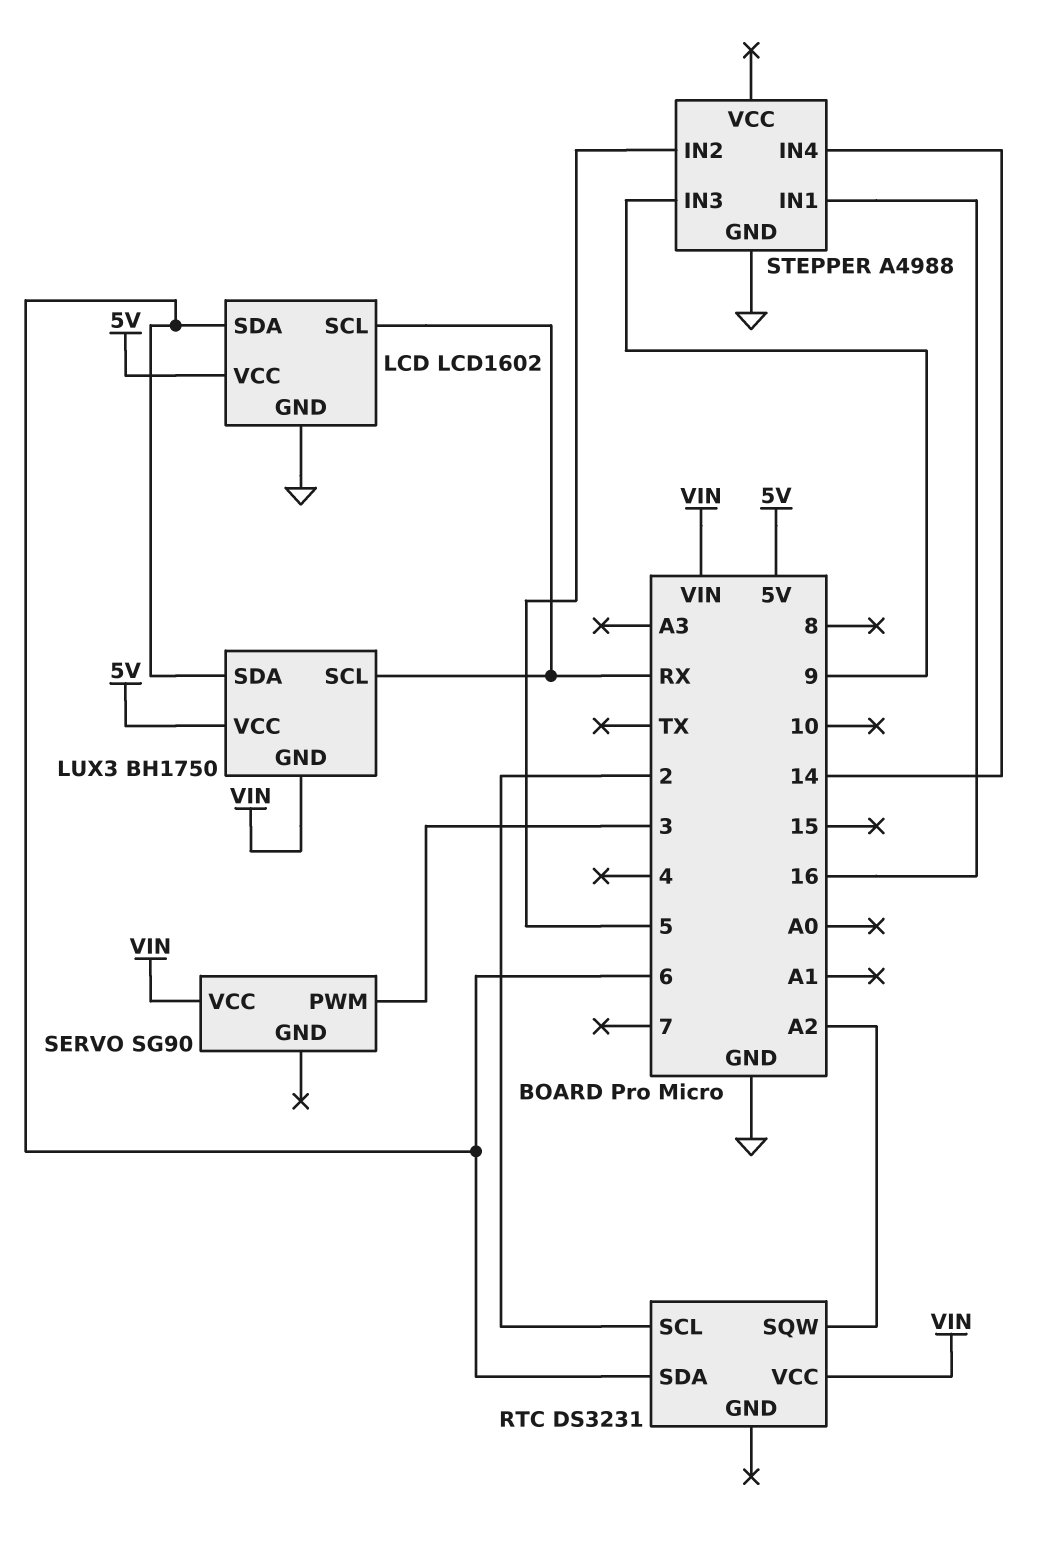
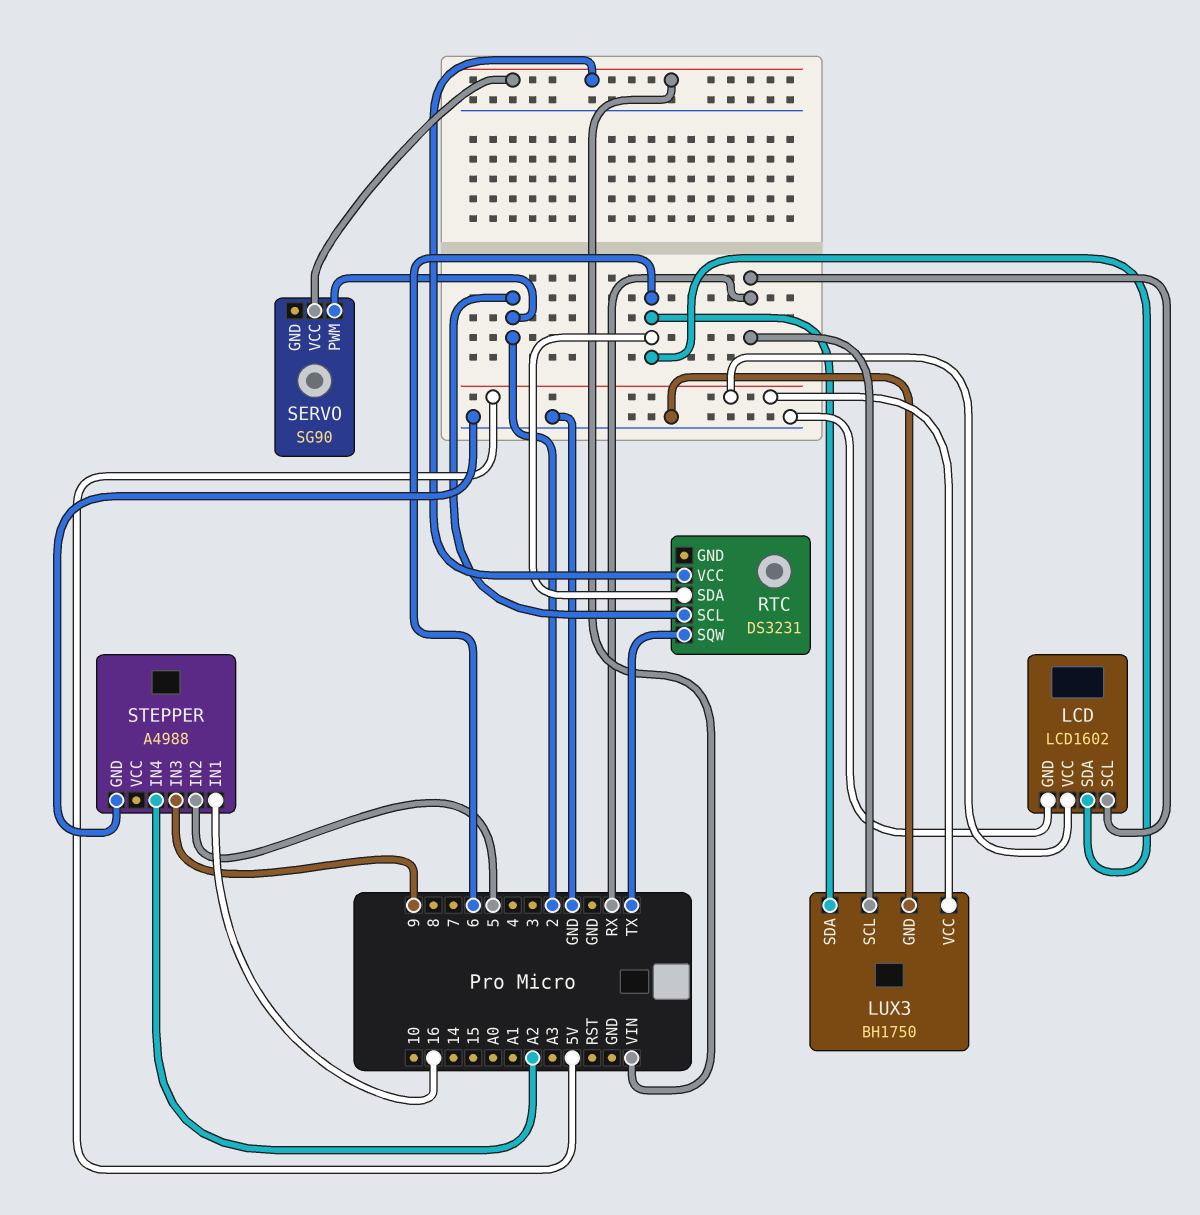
LUX3 pin GND: VIN -> GND
RTC pin SQW: A2 -> TX
SERVO pin PWM: 3 -> 2
STEPPER pin IN4: 14 -> A2

